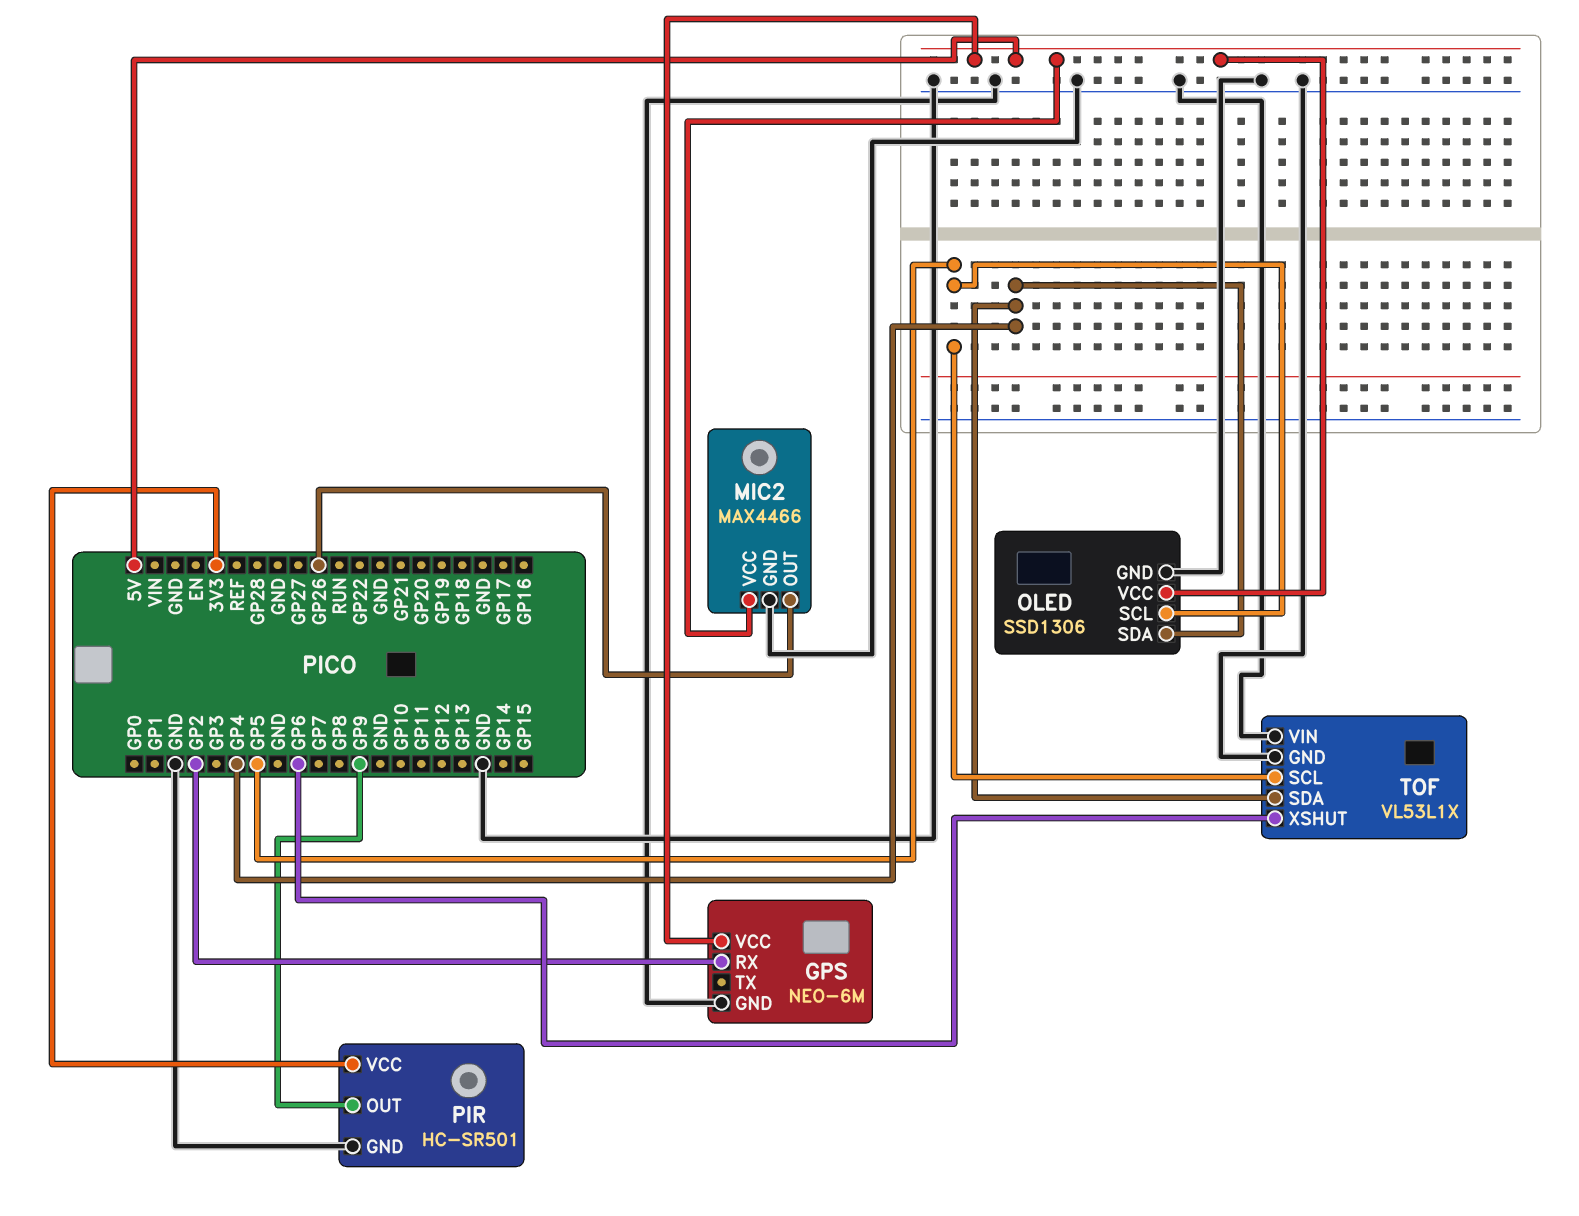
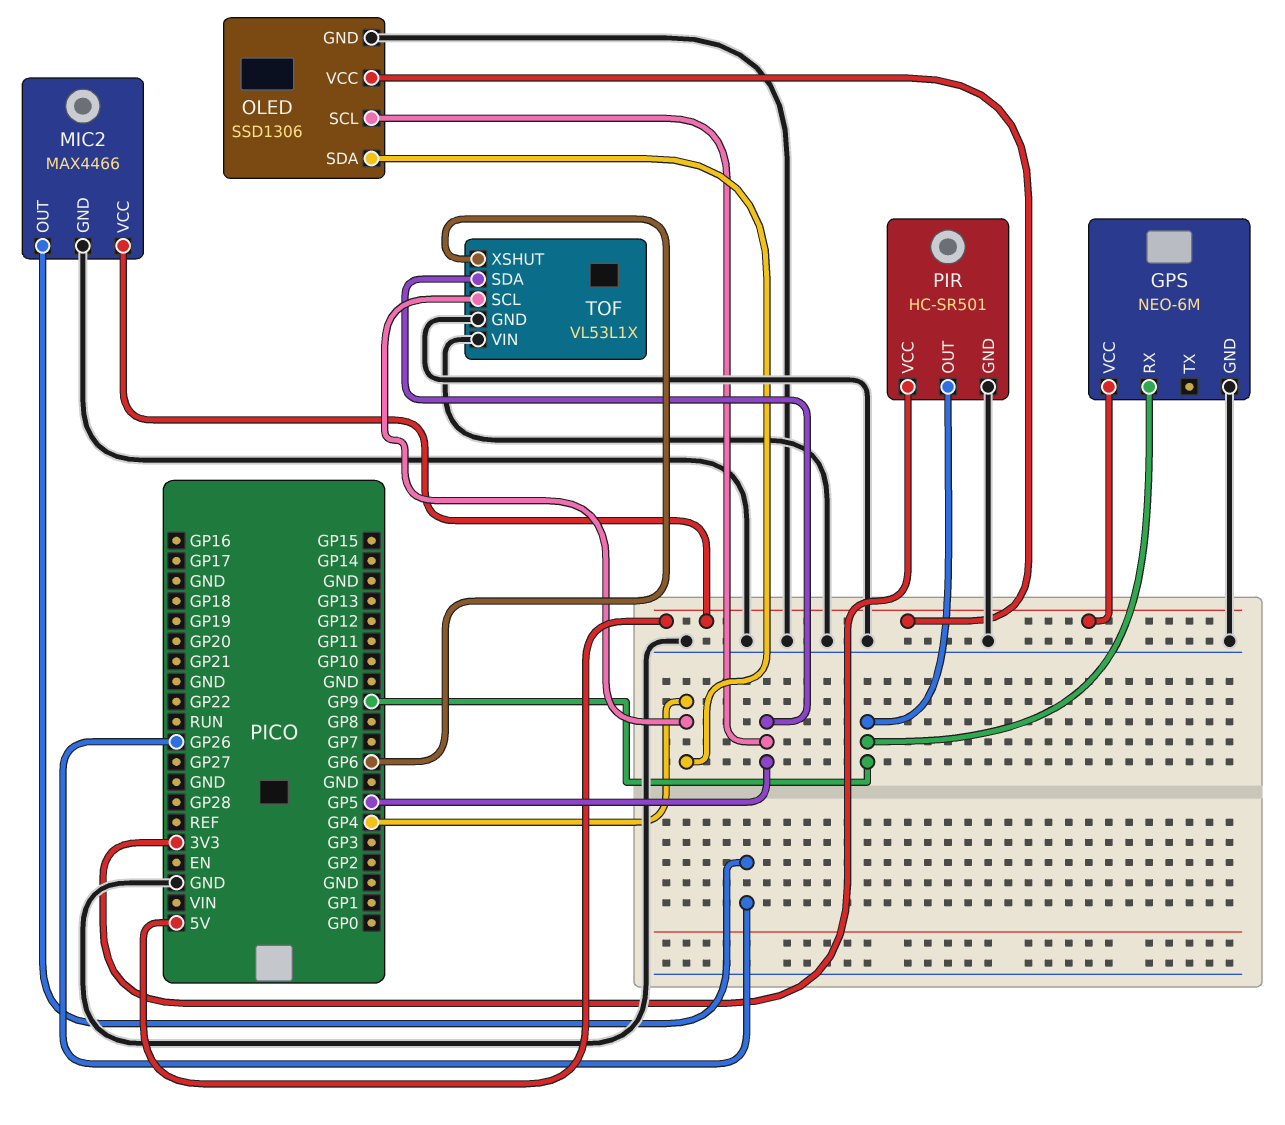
GPS pin RX: GP2 -> GP9
TOF pin SCL: GP5 -> GP4
TOF pin SDA: GP4 -> GP5

